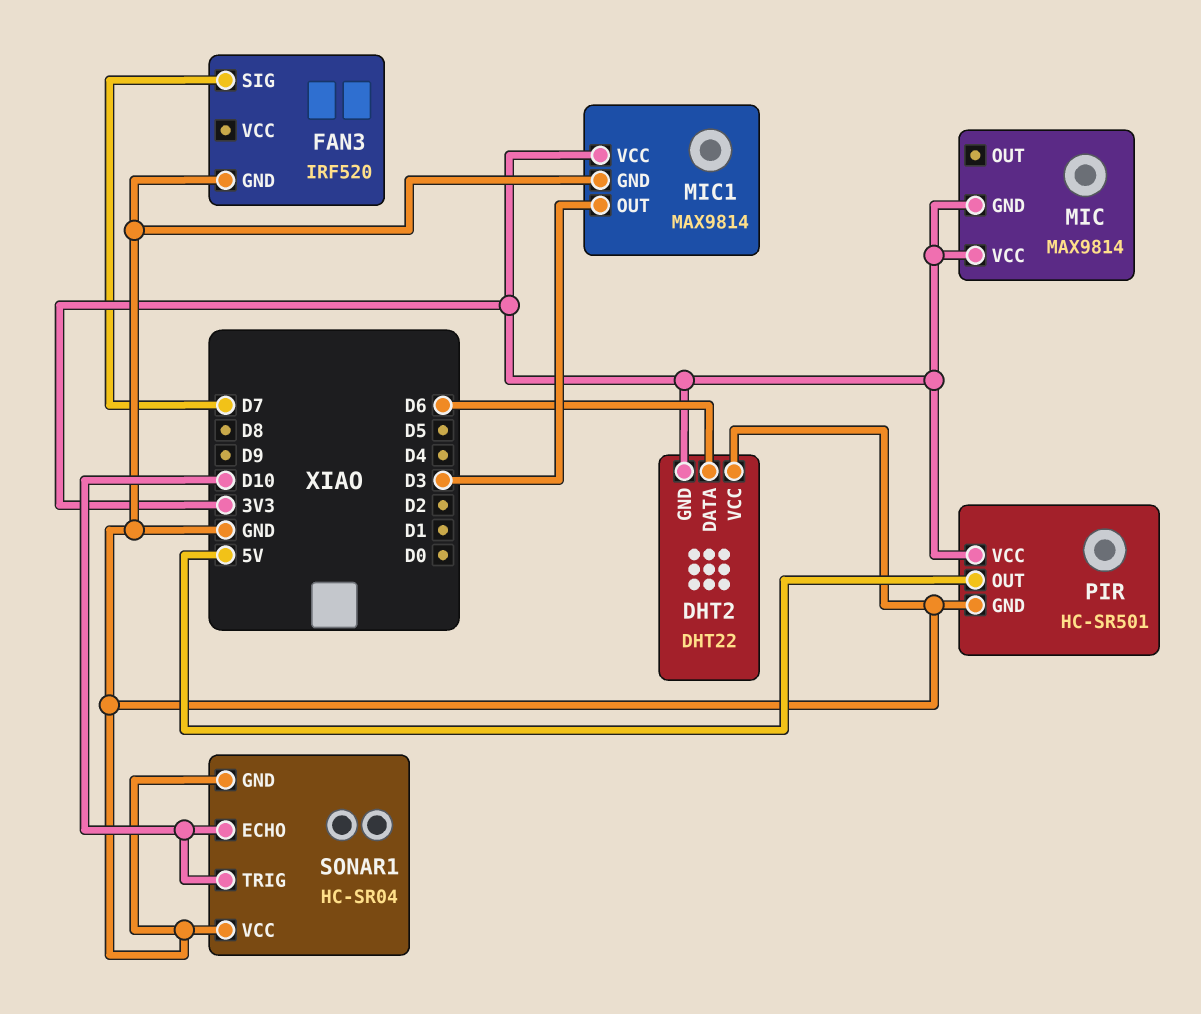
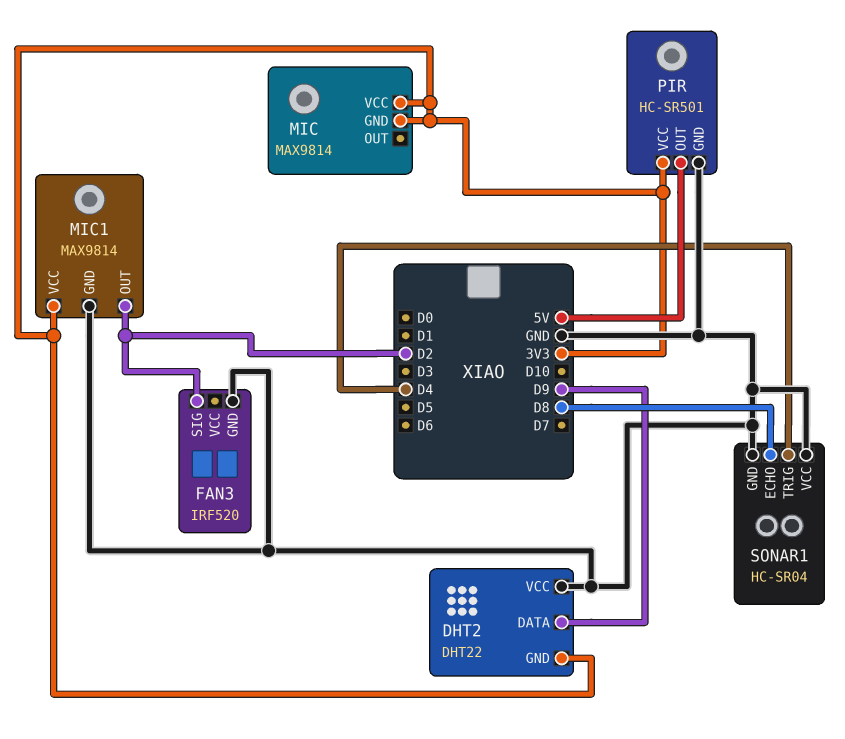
DHT2 pin DATA: D6 -> D9
FAN3 pin SIG: D7 -> D2
MIC1 pin OUT: D3 -> D2
SONAR1 pin ECHO: D10 -> D8
SONAR1 pin TRIG: D10 -> D4

